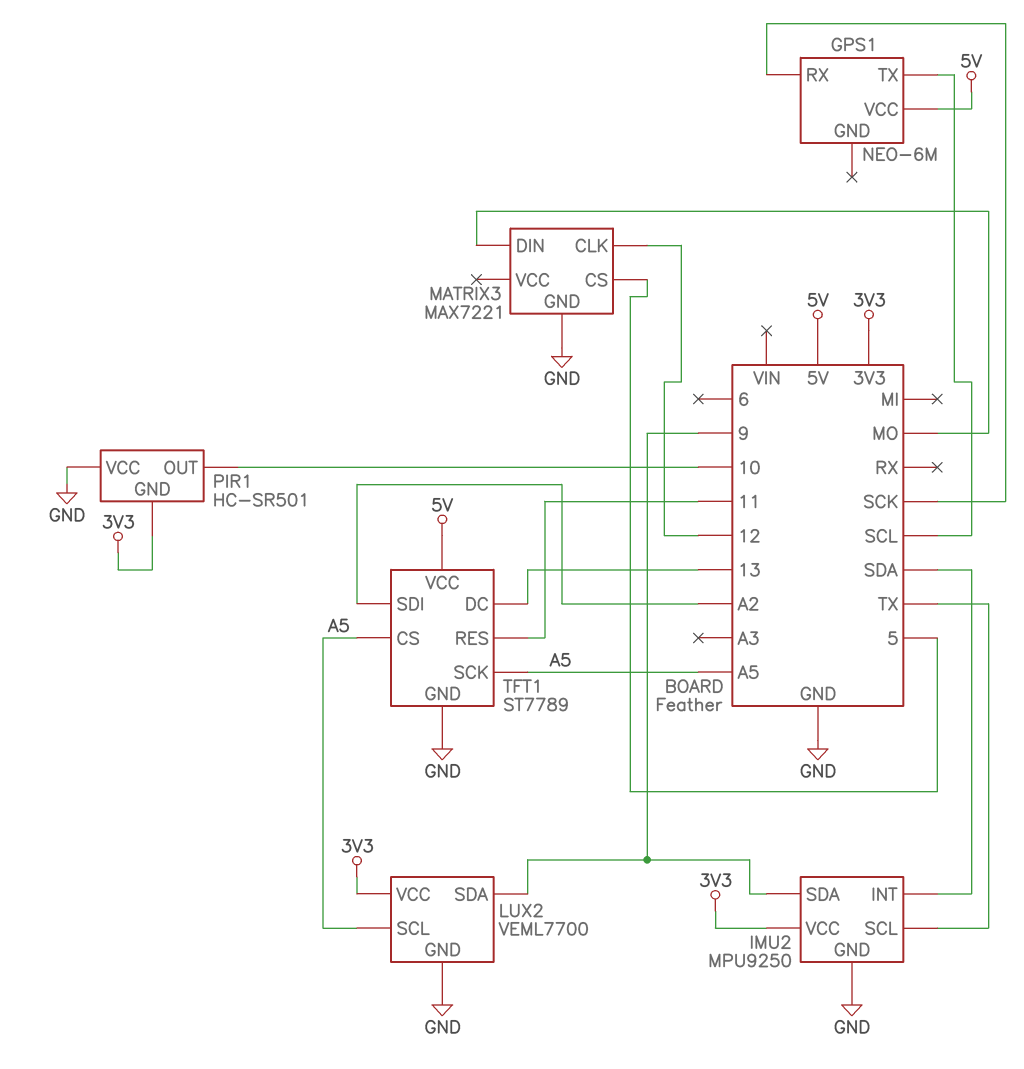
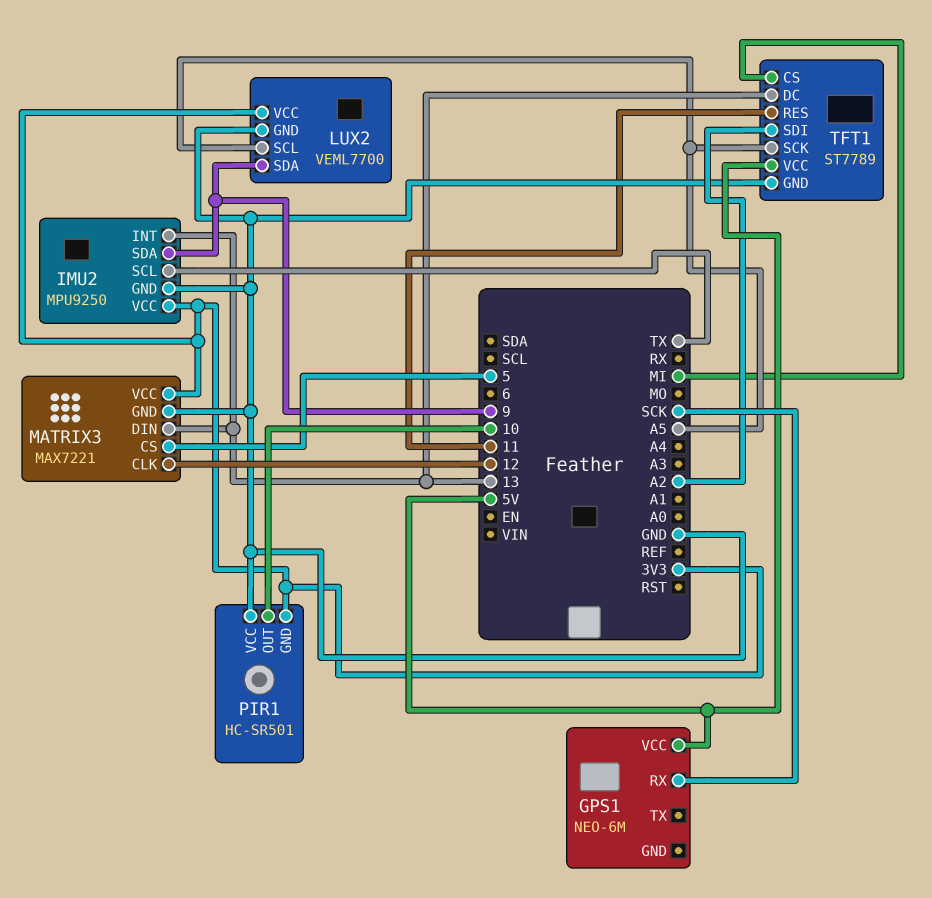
GPS1 pin TX: SCL -> none
IMU2 pin INT: SDA -> 13
MATRIX3 pin DIN: MO -> 13
MATRIX3 pin VCC: none -> 3V3
TFT1 pin CS: A5 -> MI

